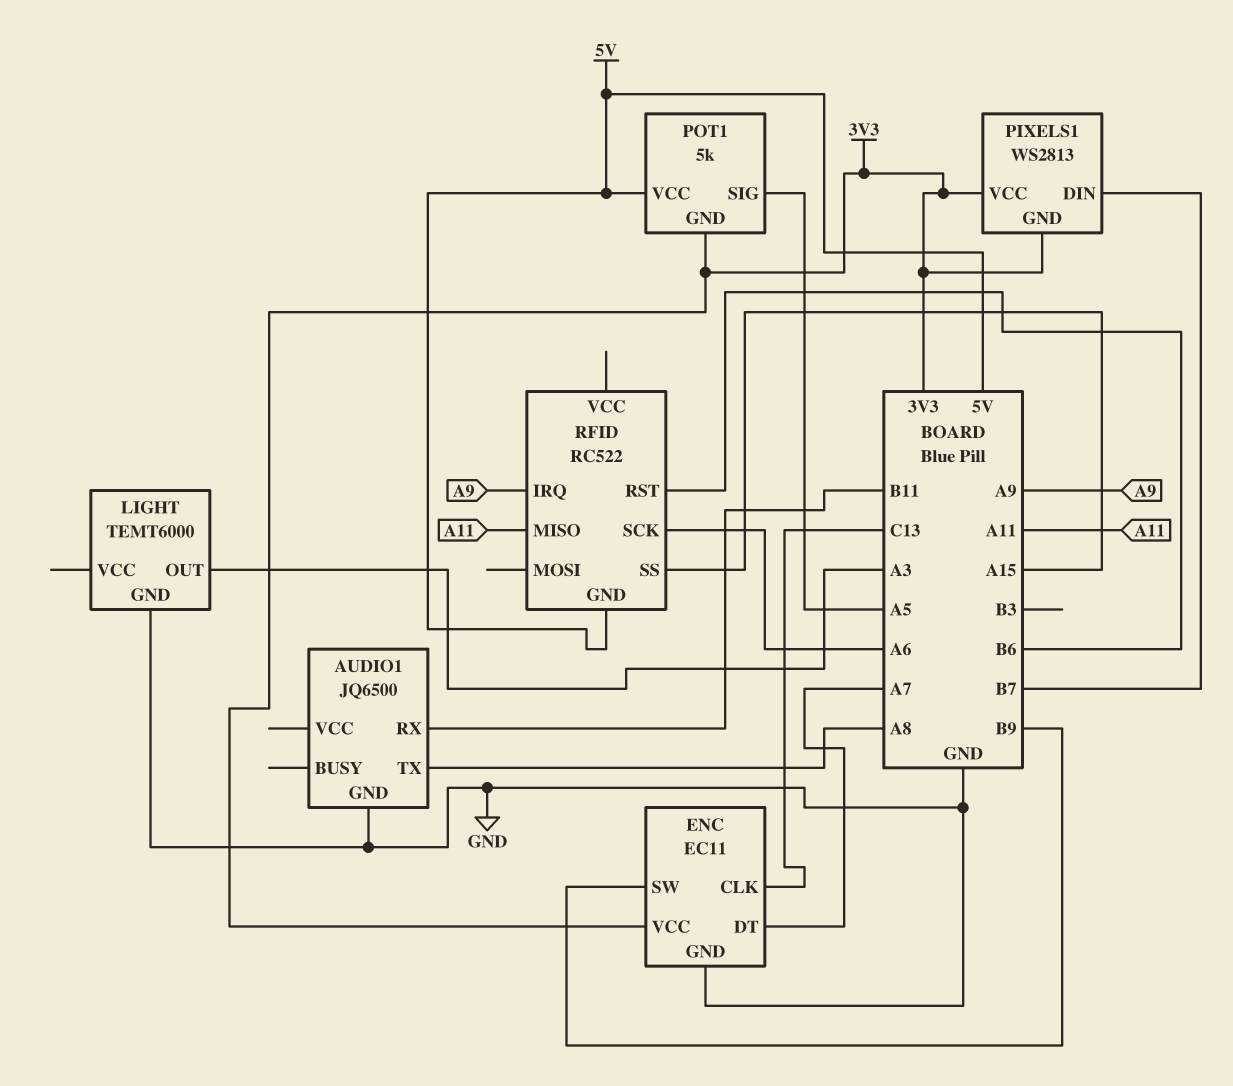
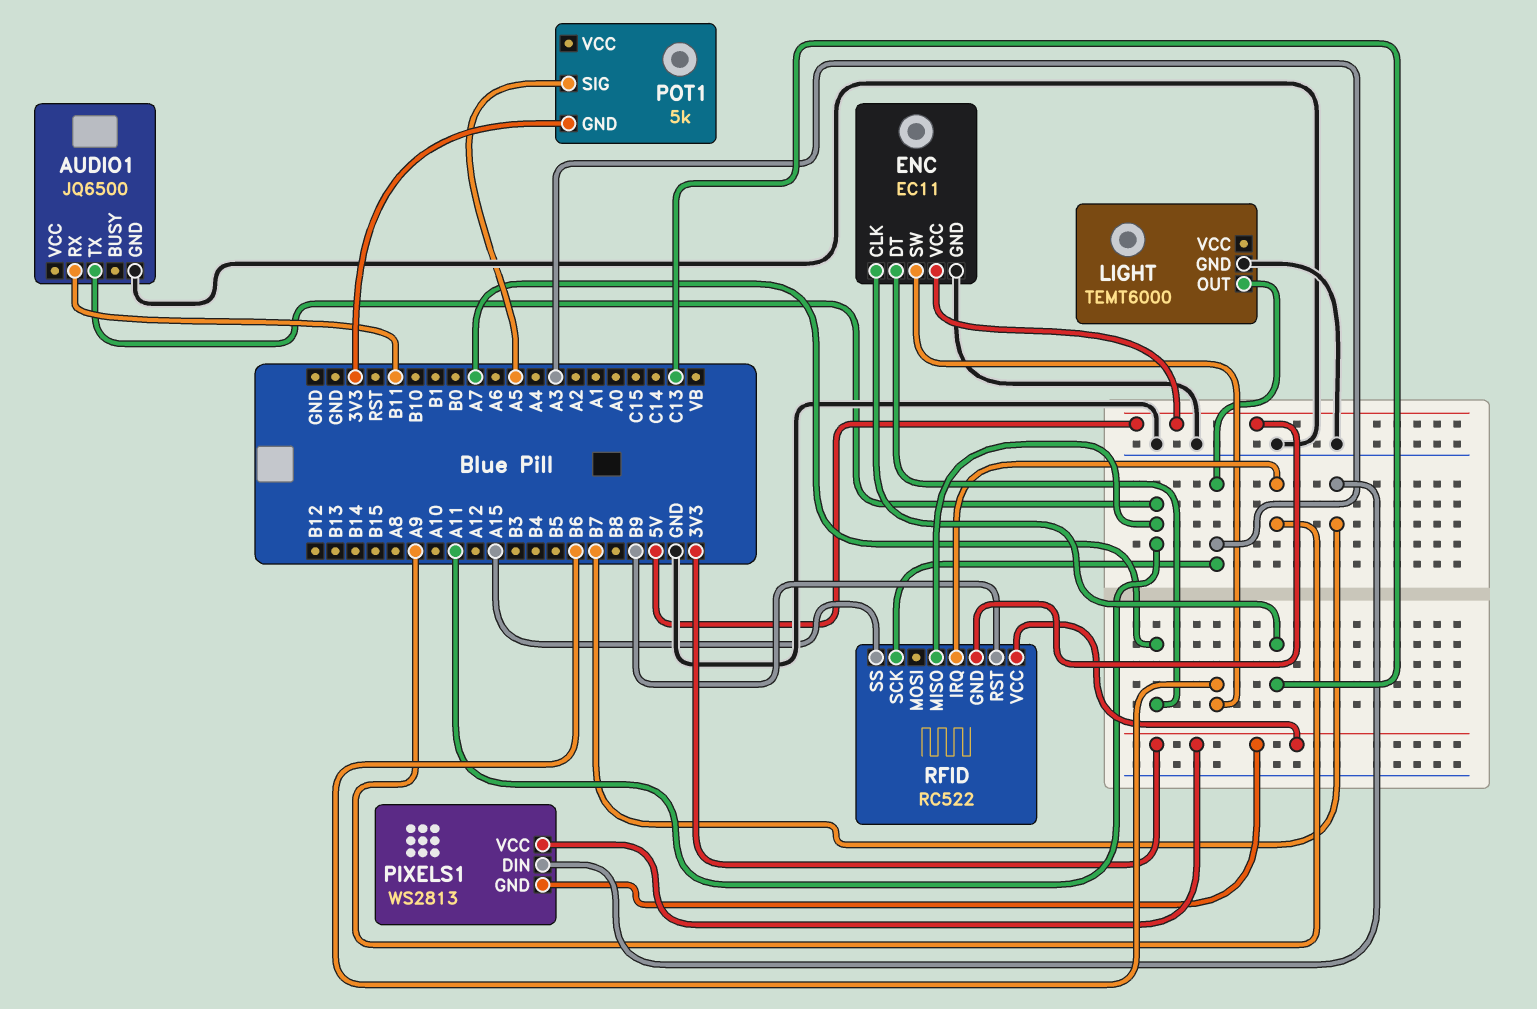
AUDIO1 pin TX: A8 -> A11
ENC pin SW: B9 -> B6
ENC pin VCC: 3V3 -> 5V
POT1 pin VCC: 5V -> none
RFID pin RST: B6 -> B9
RFID pin SCK: A6 -> A3
RFID pin VCC: none -> 3V3

